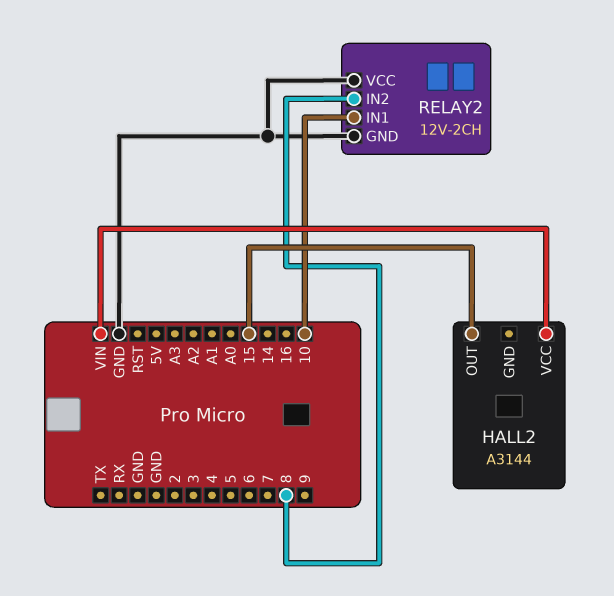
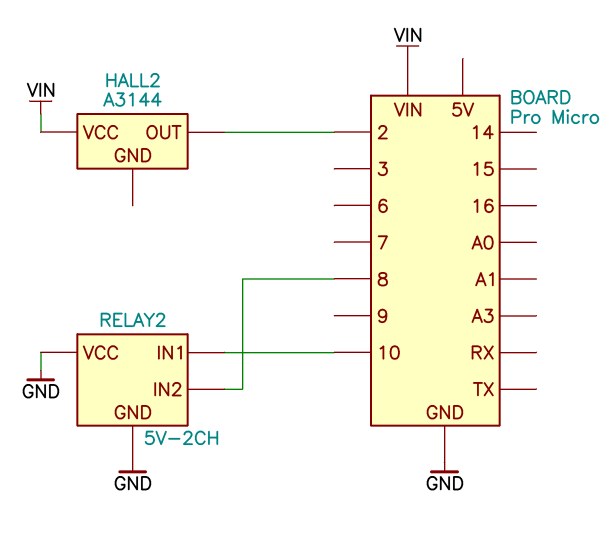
HALL2 pin OUT: 15 -> 2
RELAY2: 12V-2CH -> 5V-2CH

